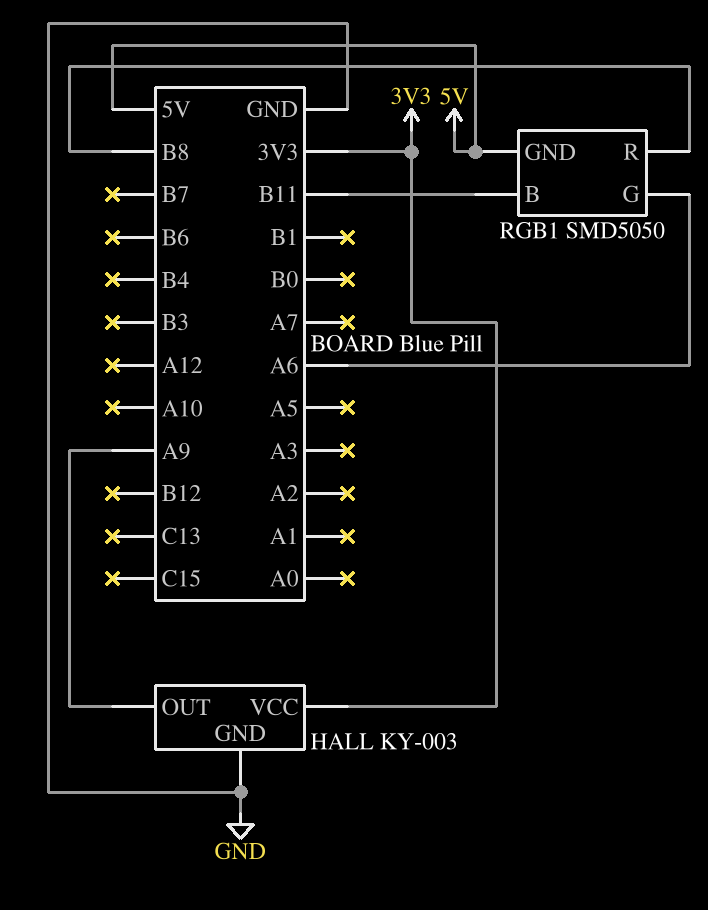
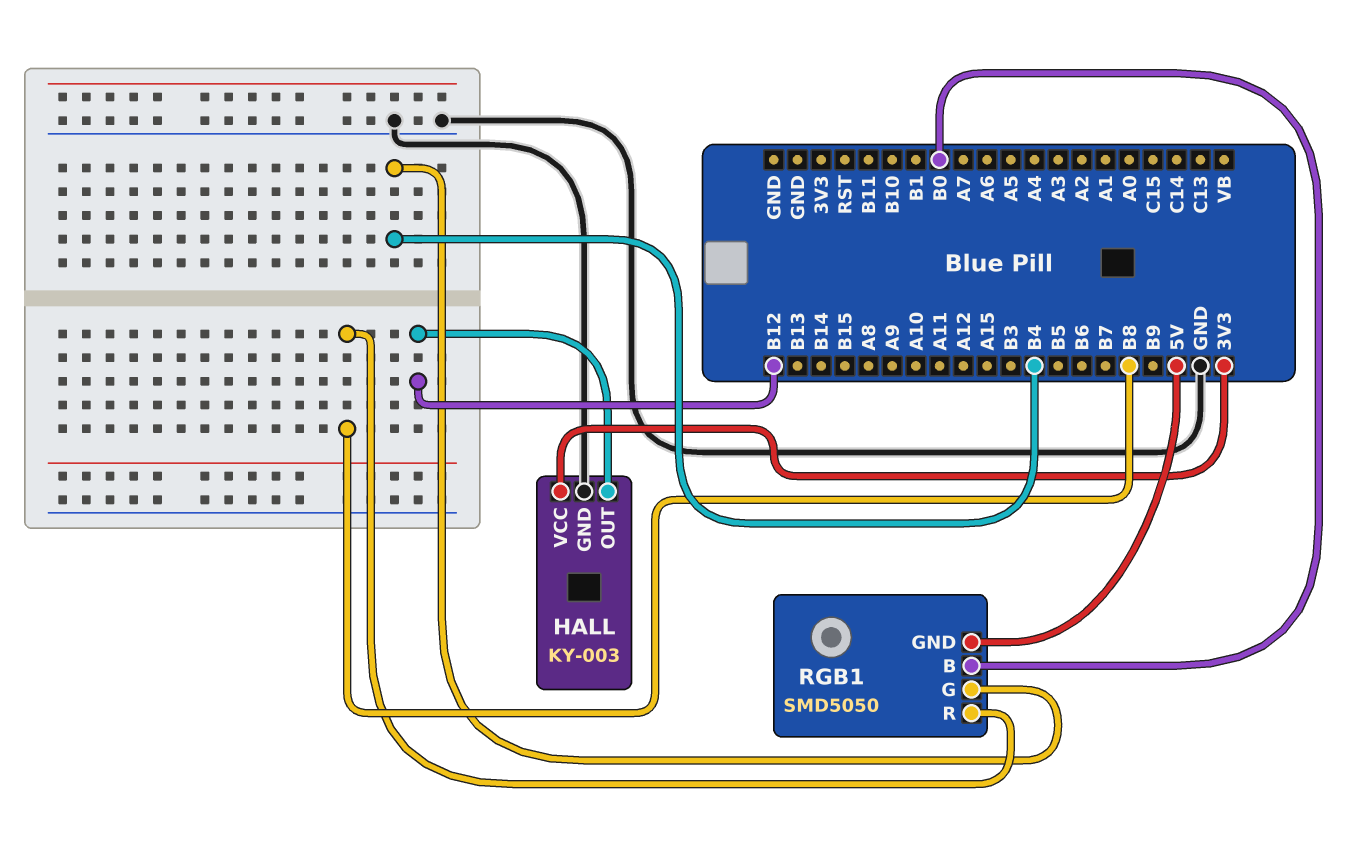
HALL pin OUT: A9 -> B12
RGB1 pin B: B11 -> B0
RGB1 pin G: A6 -> B4

